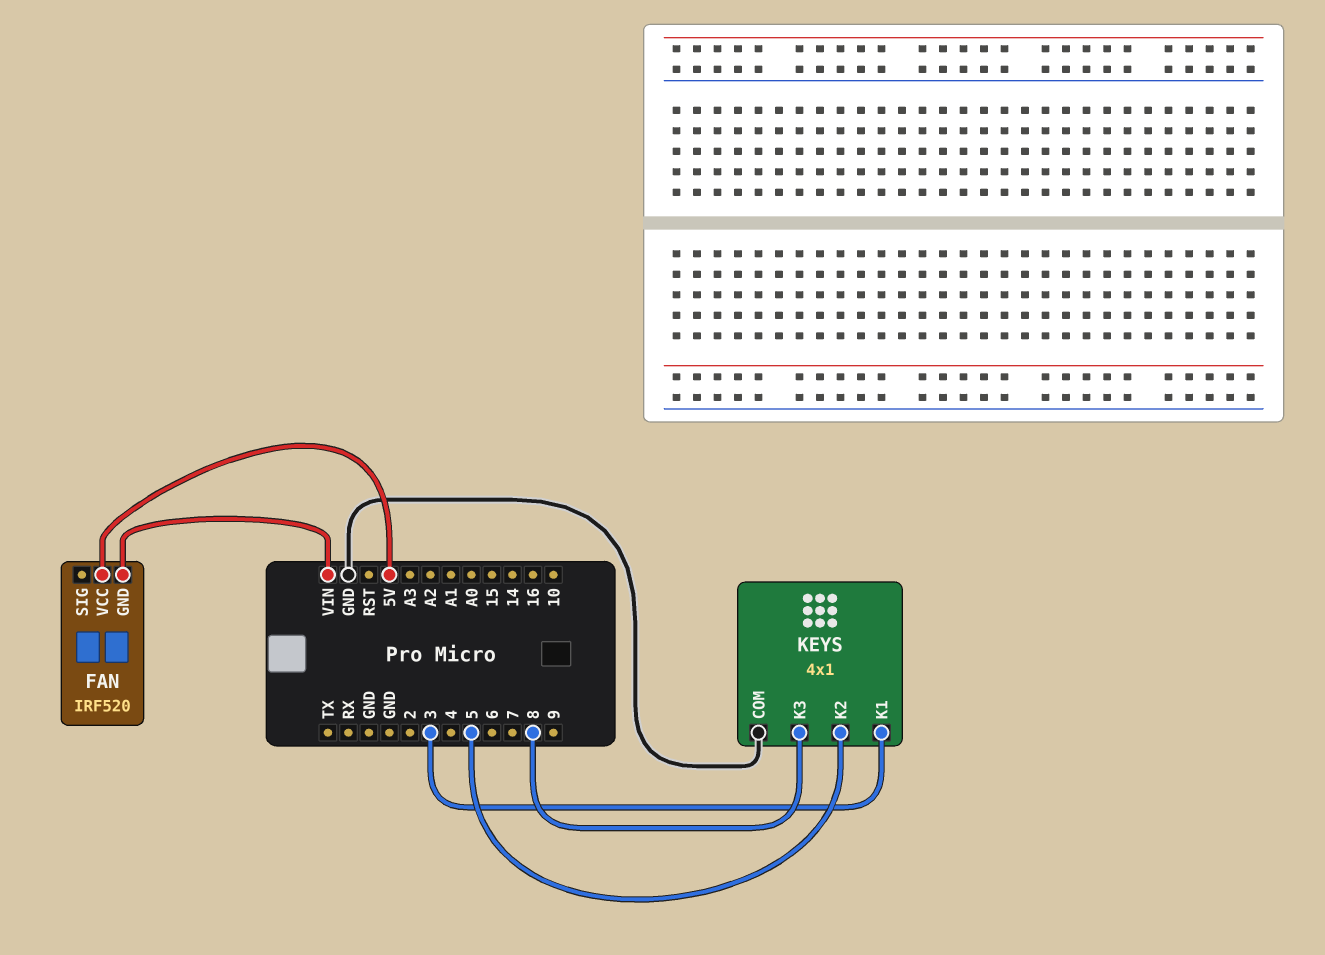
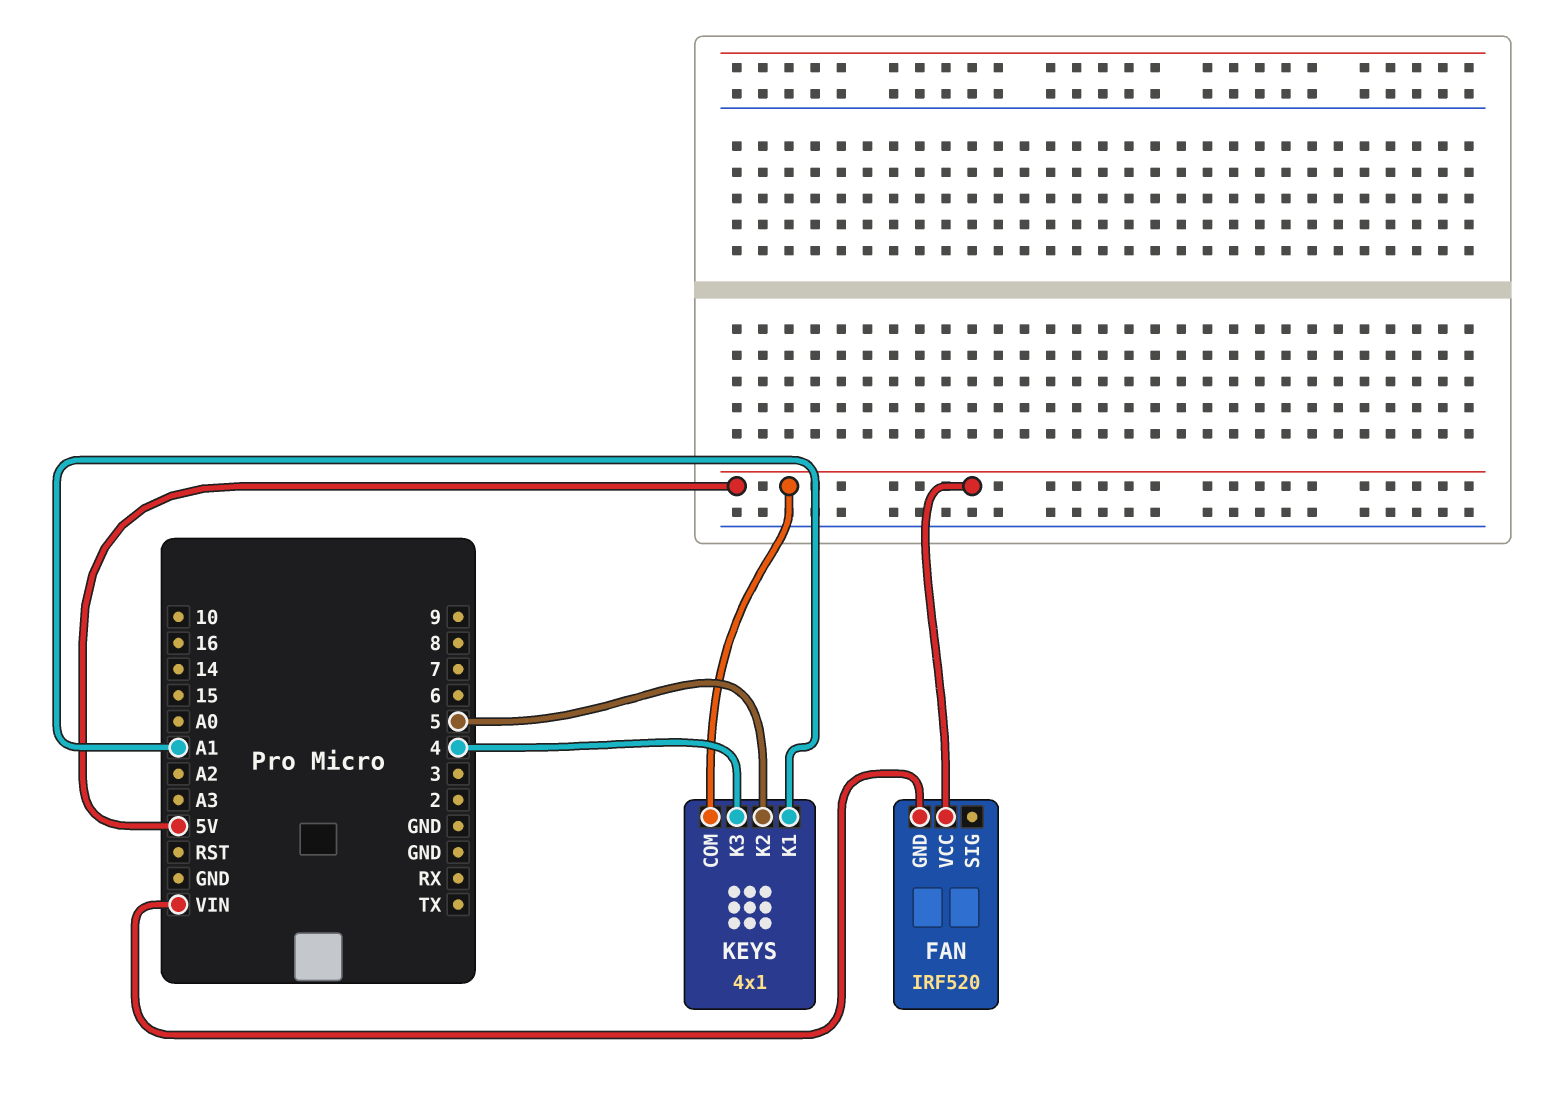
KEYS pin COM: GND -> 5V
KEYS pin K1: 3 -> A1
KEYS pin K3: 8 -> 4

